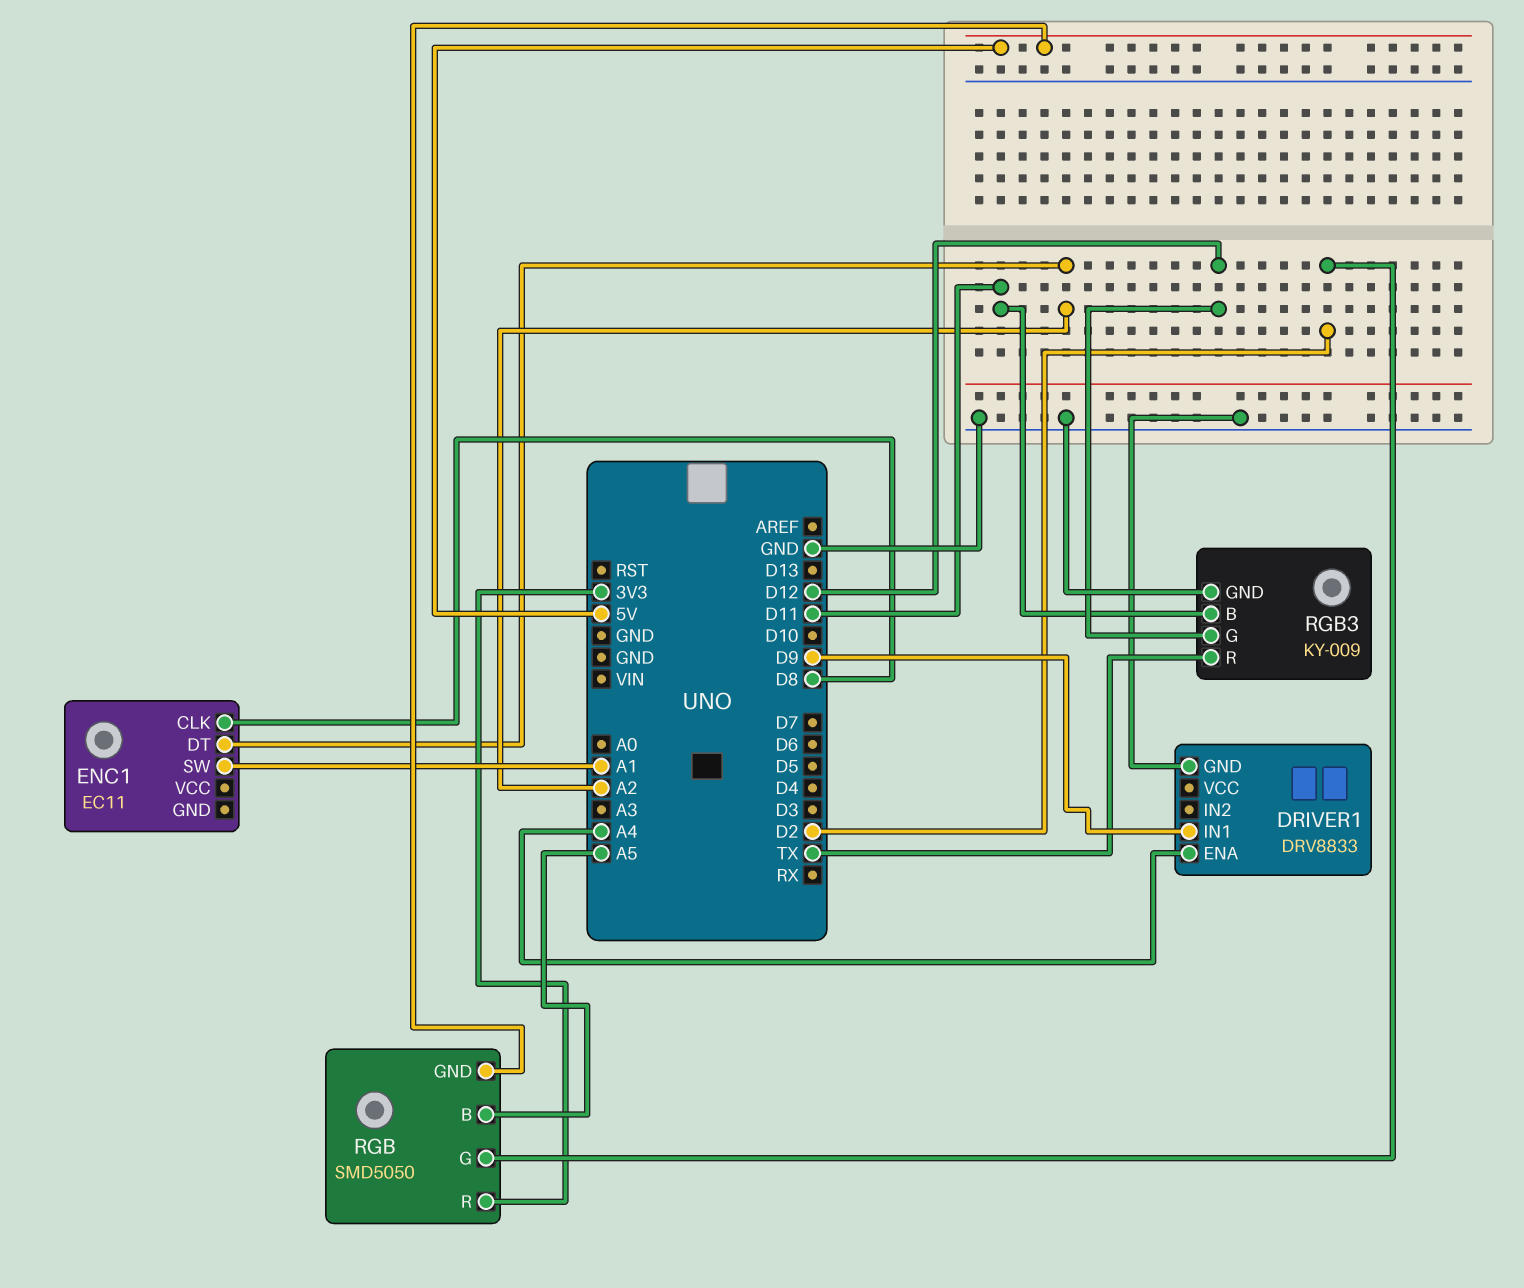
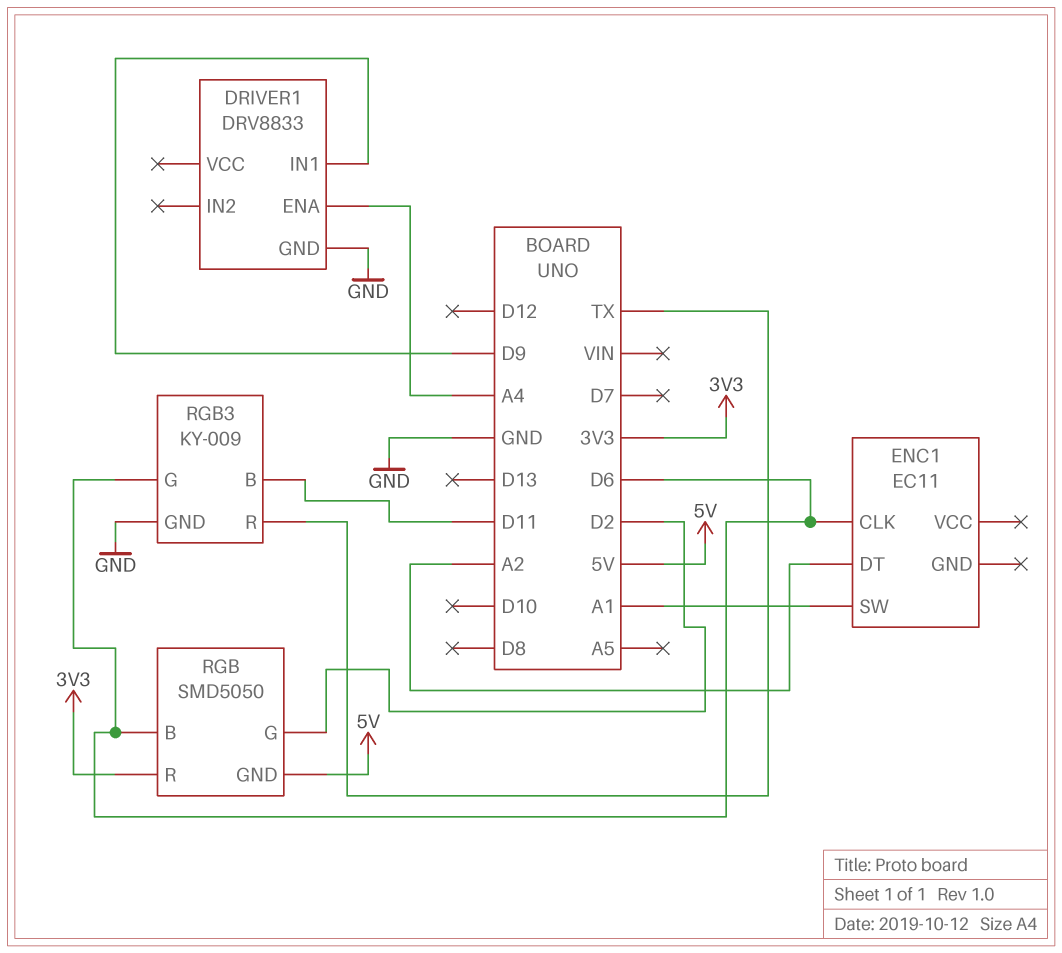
ENC1 pin CLK: D8 -> D6
RGB pin B: A5 -> D6
RGB3 pin G: D12 -> D6

